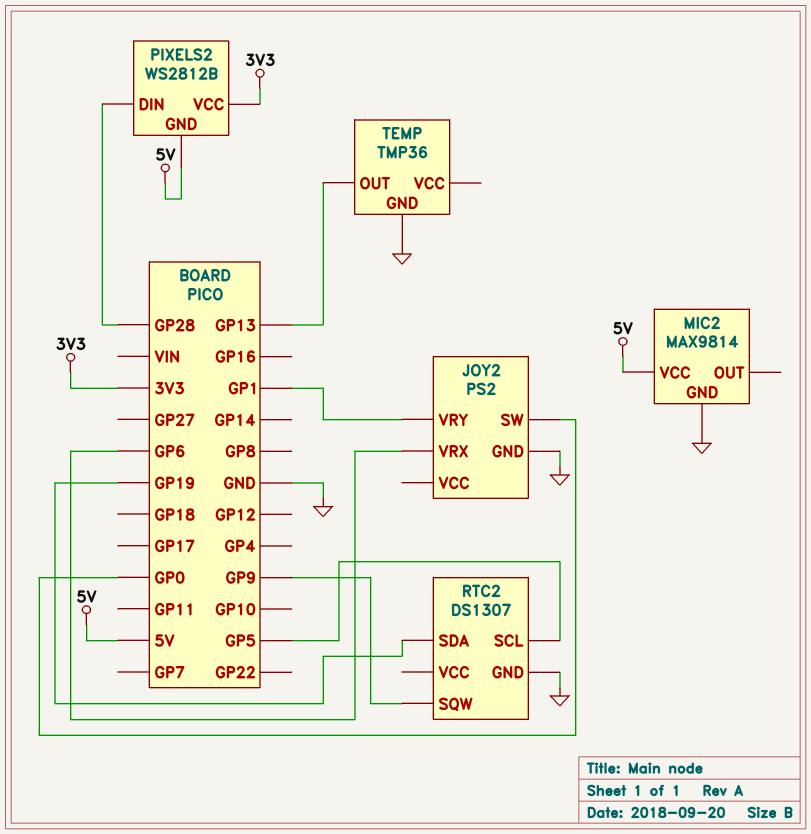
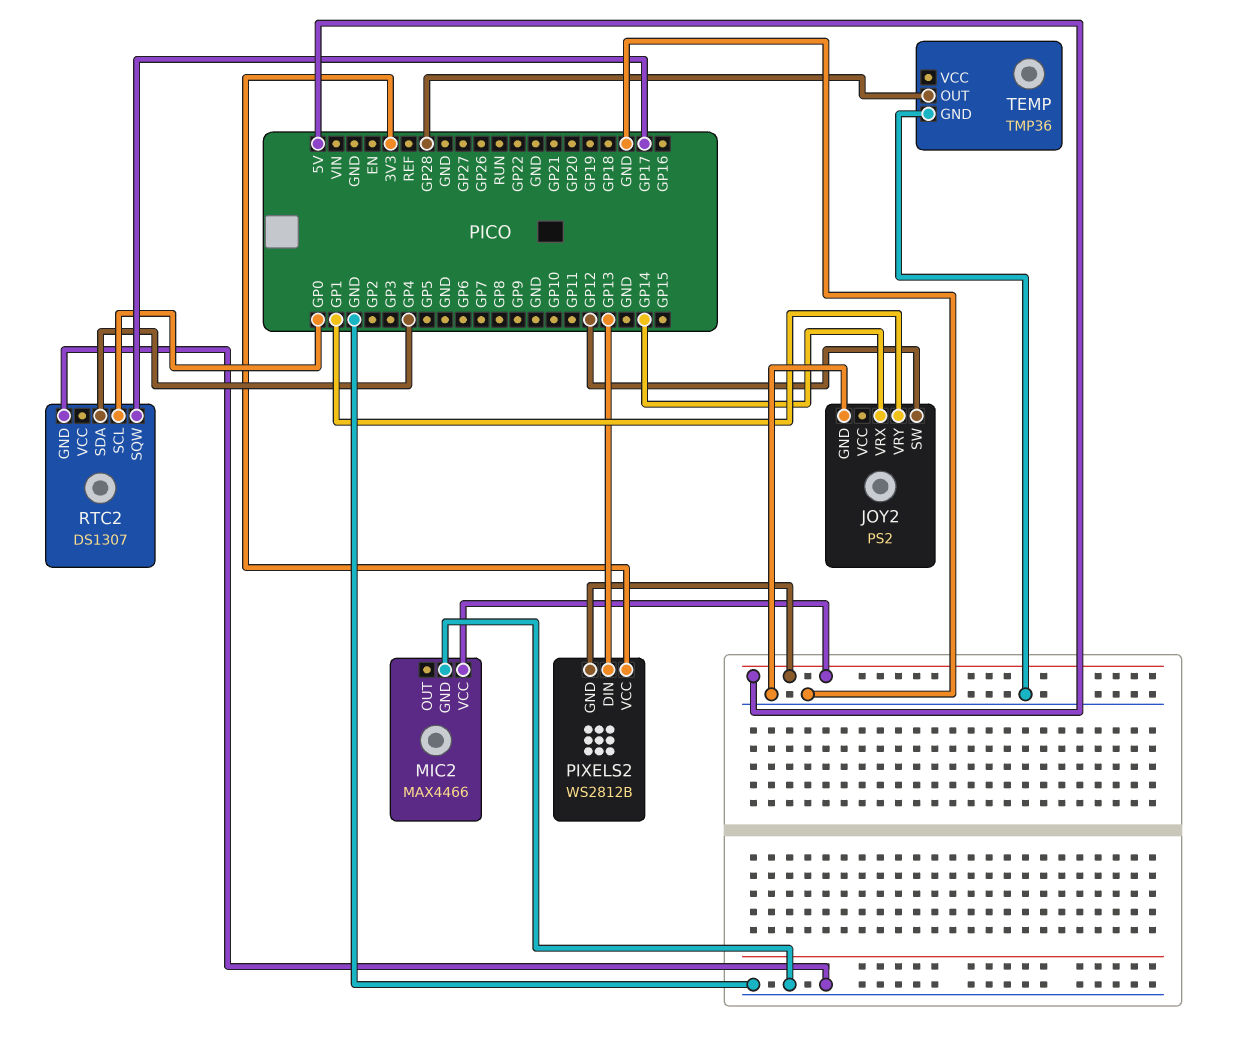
JOY2 pin SW: GP0 -> GP12
JOY2 pin VRX: GP6 -> GP14
MIC2: MAX9814 -> MAX4466
PIXELS2 pin DIN: GP28 -> GP13
RTC2 pin SCL: GP5 -> GP0
RTC2 pin SDA: GP19 -> GP4
RTC2 pin SQW: GP9 -> GP17
TEMP pin OUT: GP13 -> GP28

